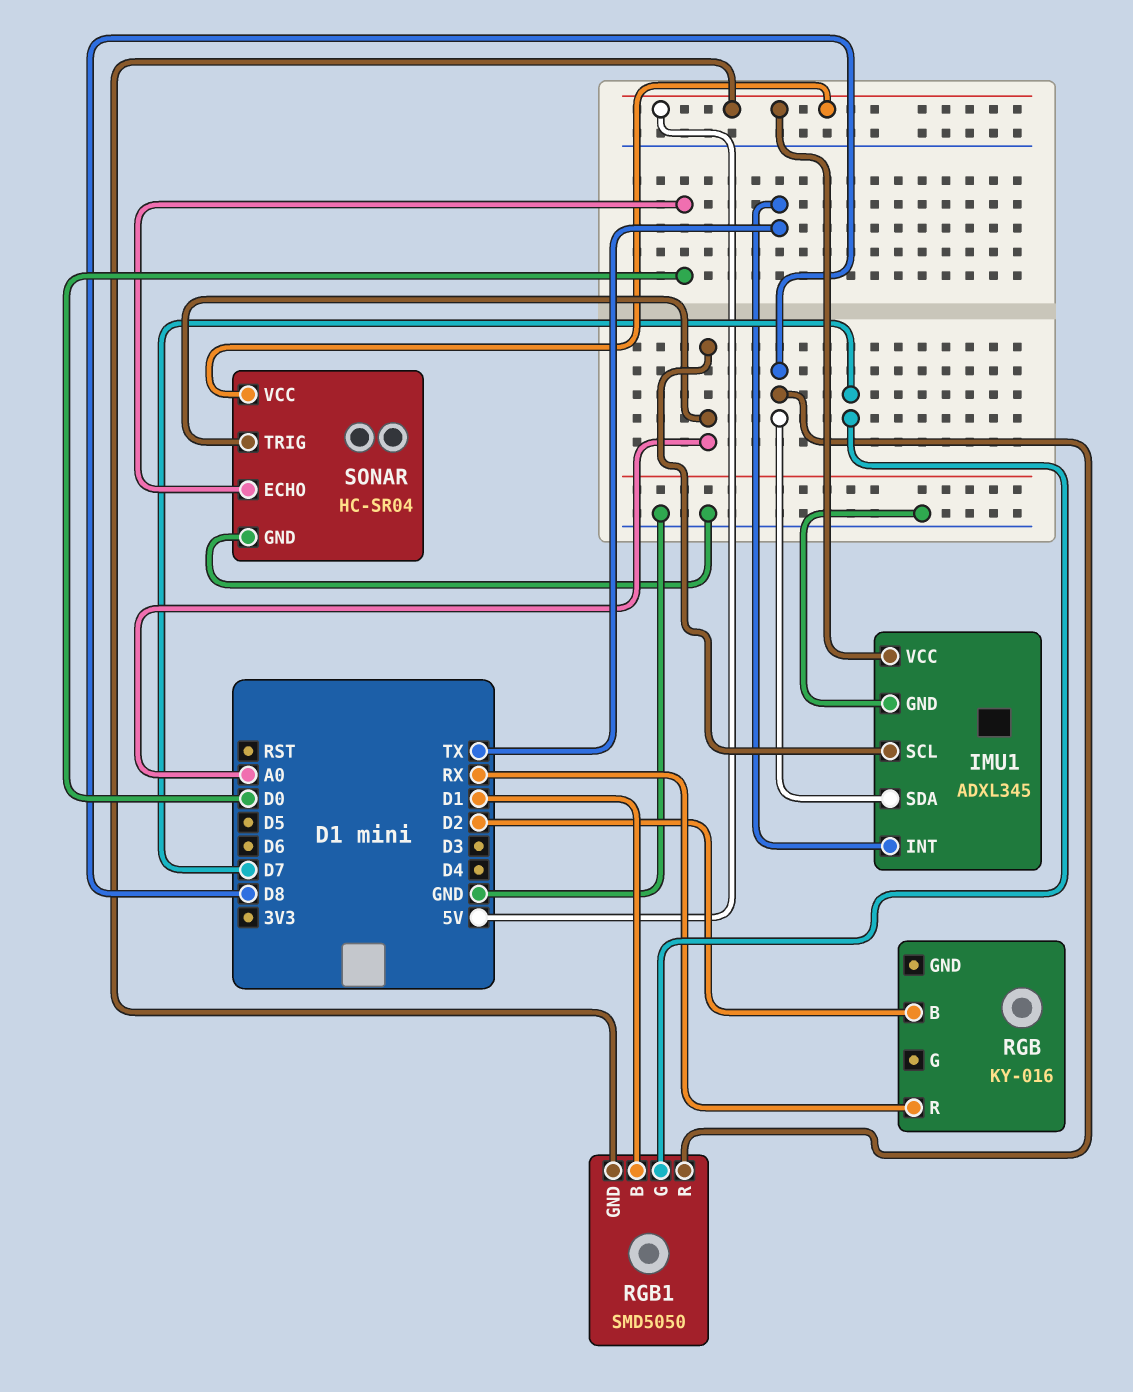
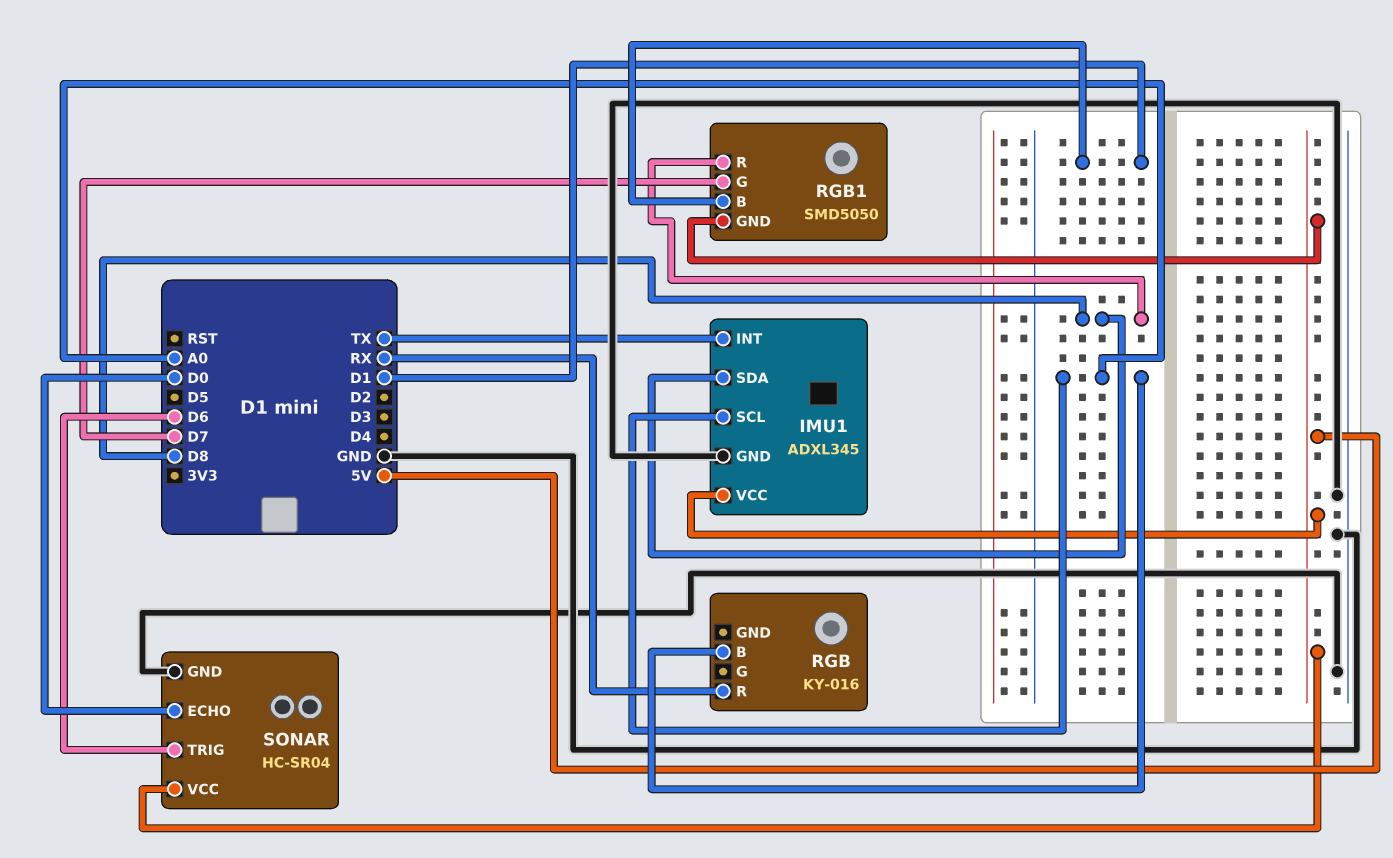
RGB pin B: D2 -> A0
SONAR pin TRIG: A0 -> D6

